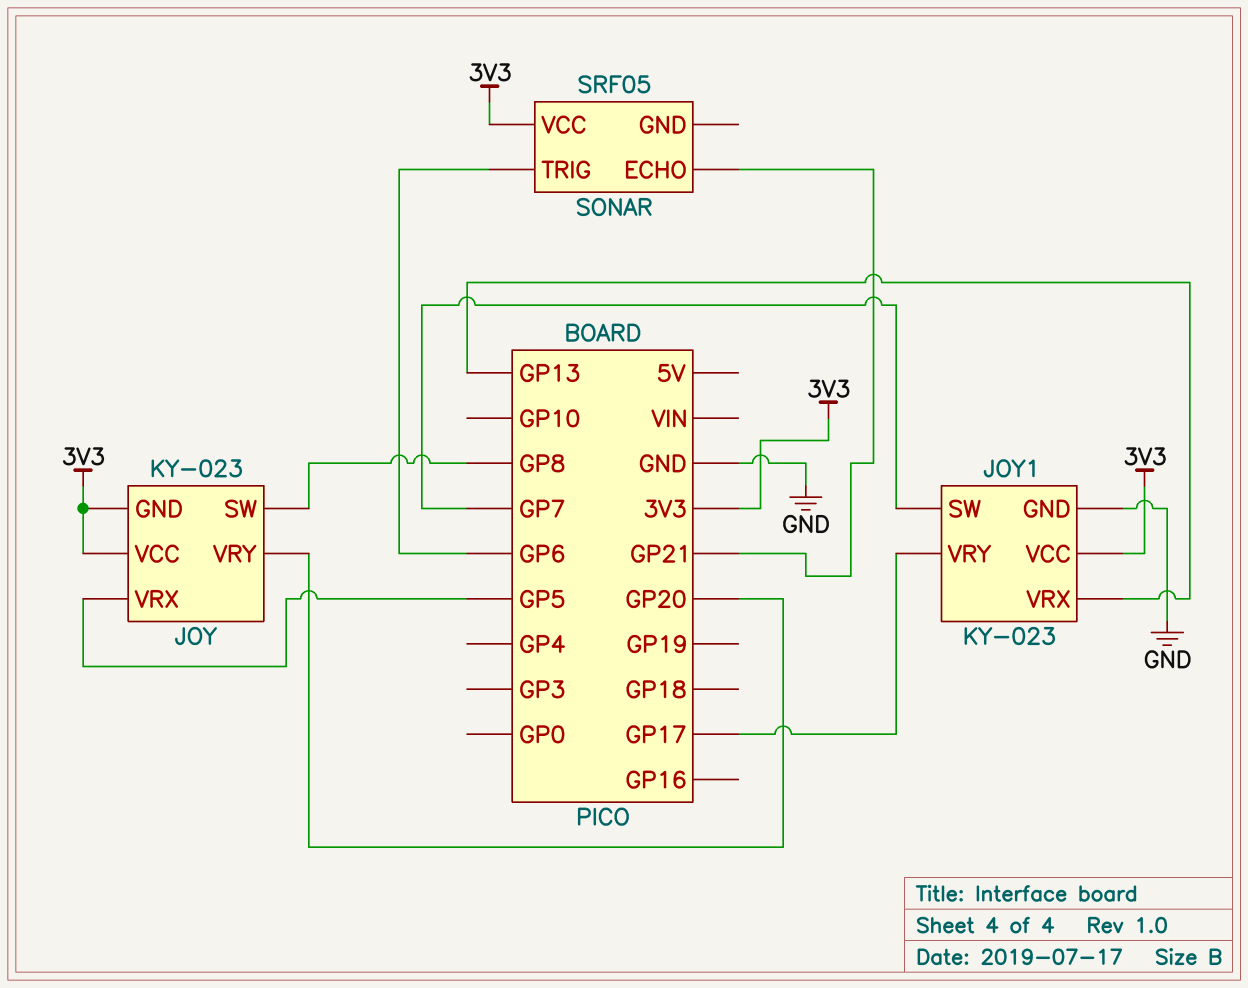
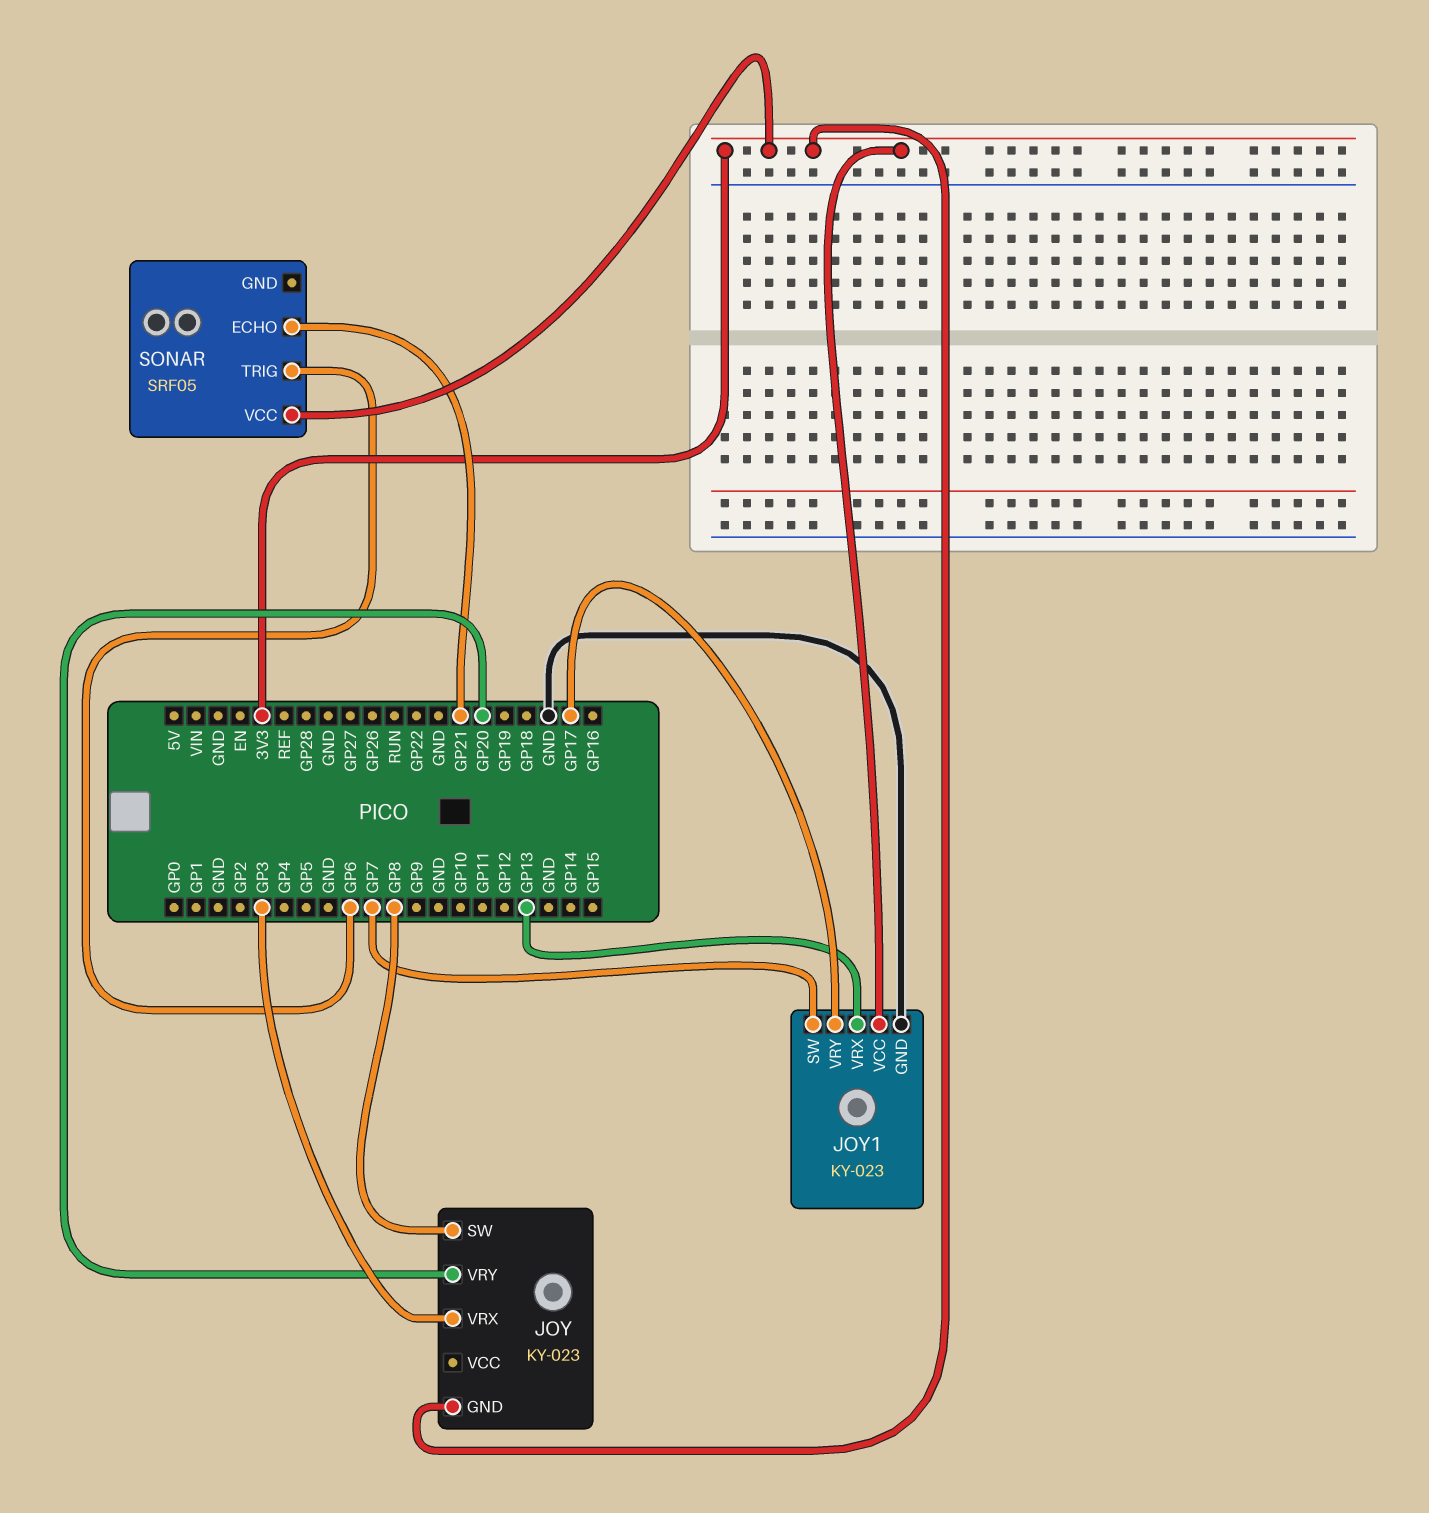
JOY pin VCC: 3V3 -> none
JOY pin VRX: GP5 -> GP3

